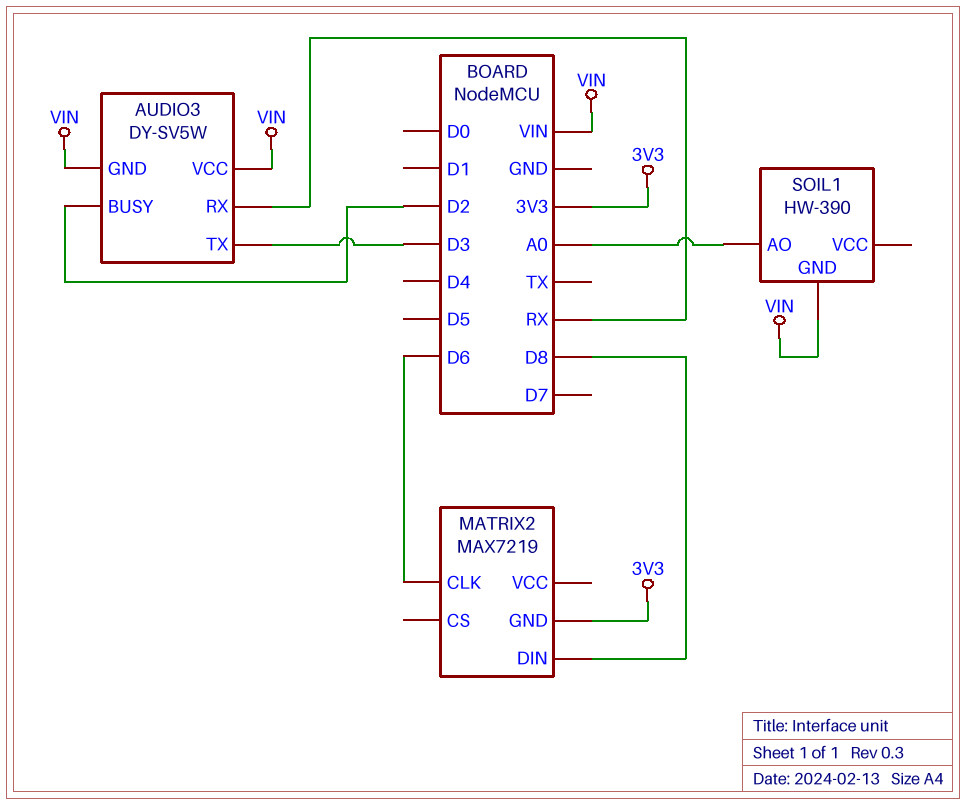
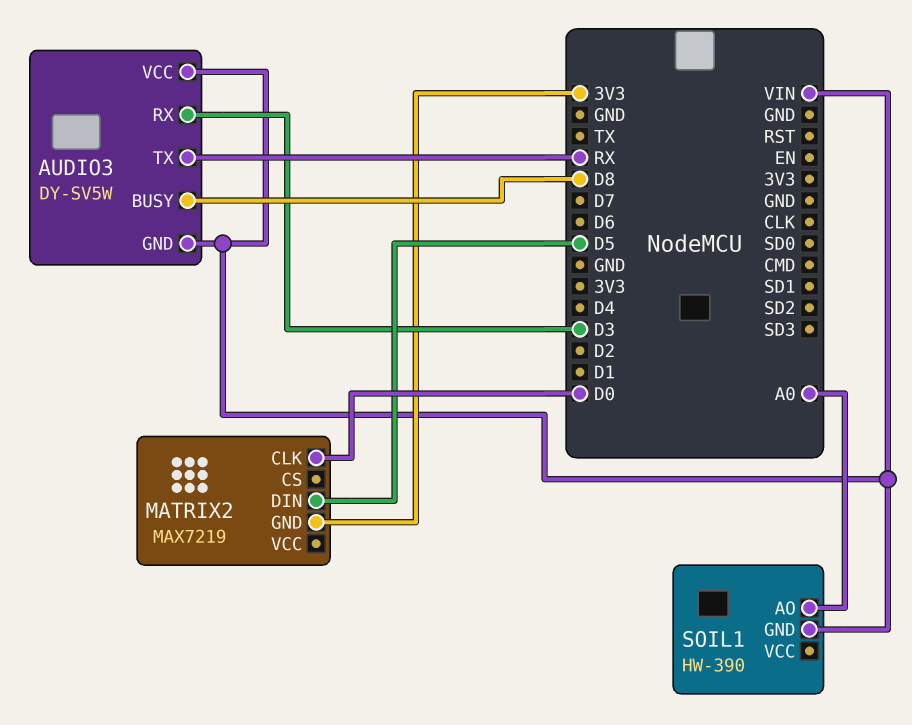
AUDIO3 pin BUSY: D2 -> D8
AUDIO3 pin RX: RX -> D3
AUDIO3 pin TX: D3 -> RX
MATRIX2 pin CLK: D6 -> D0
MATRIX2 pin DIN: D8 -> D5

